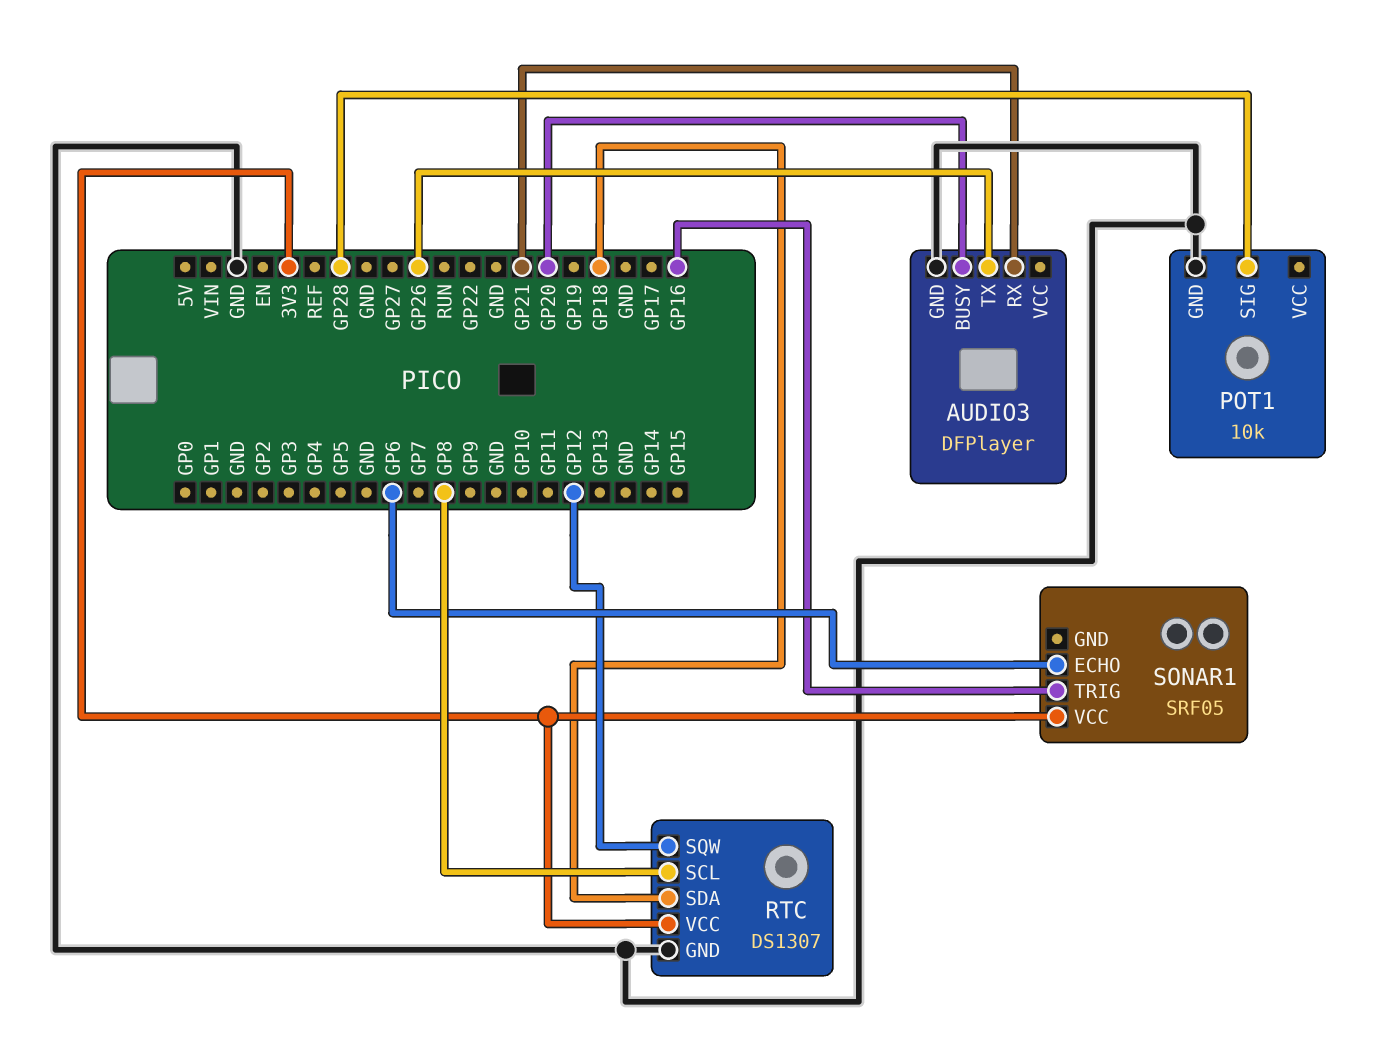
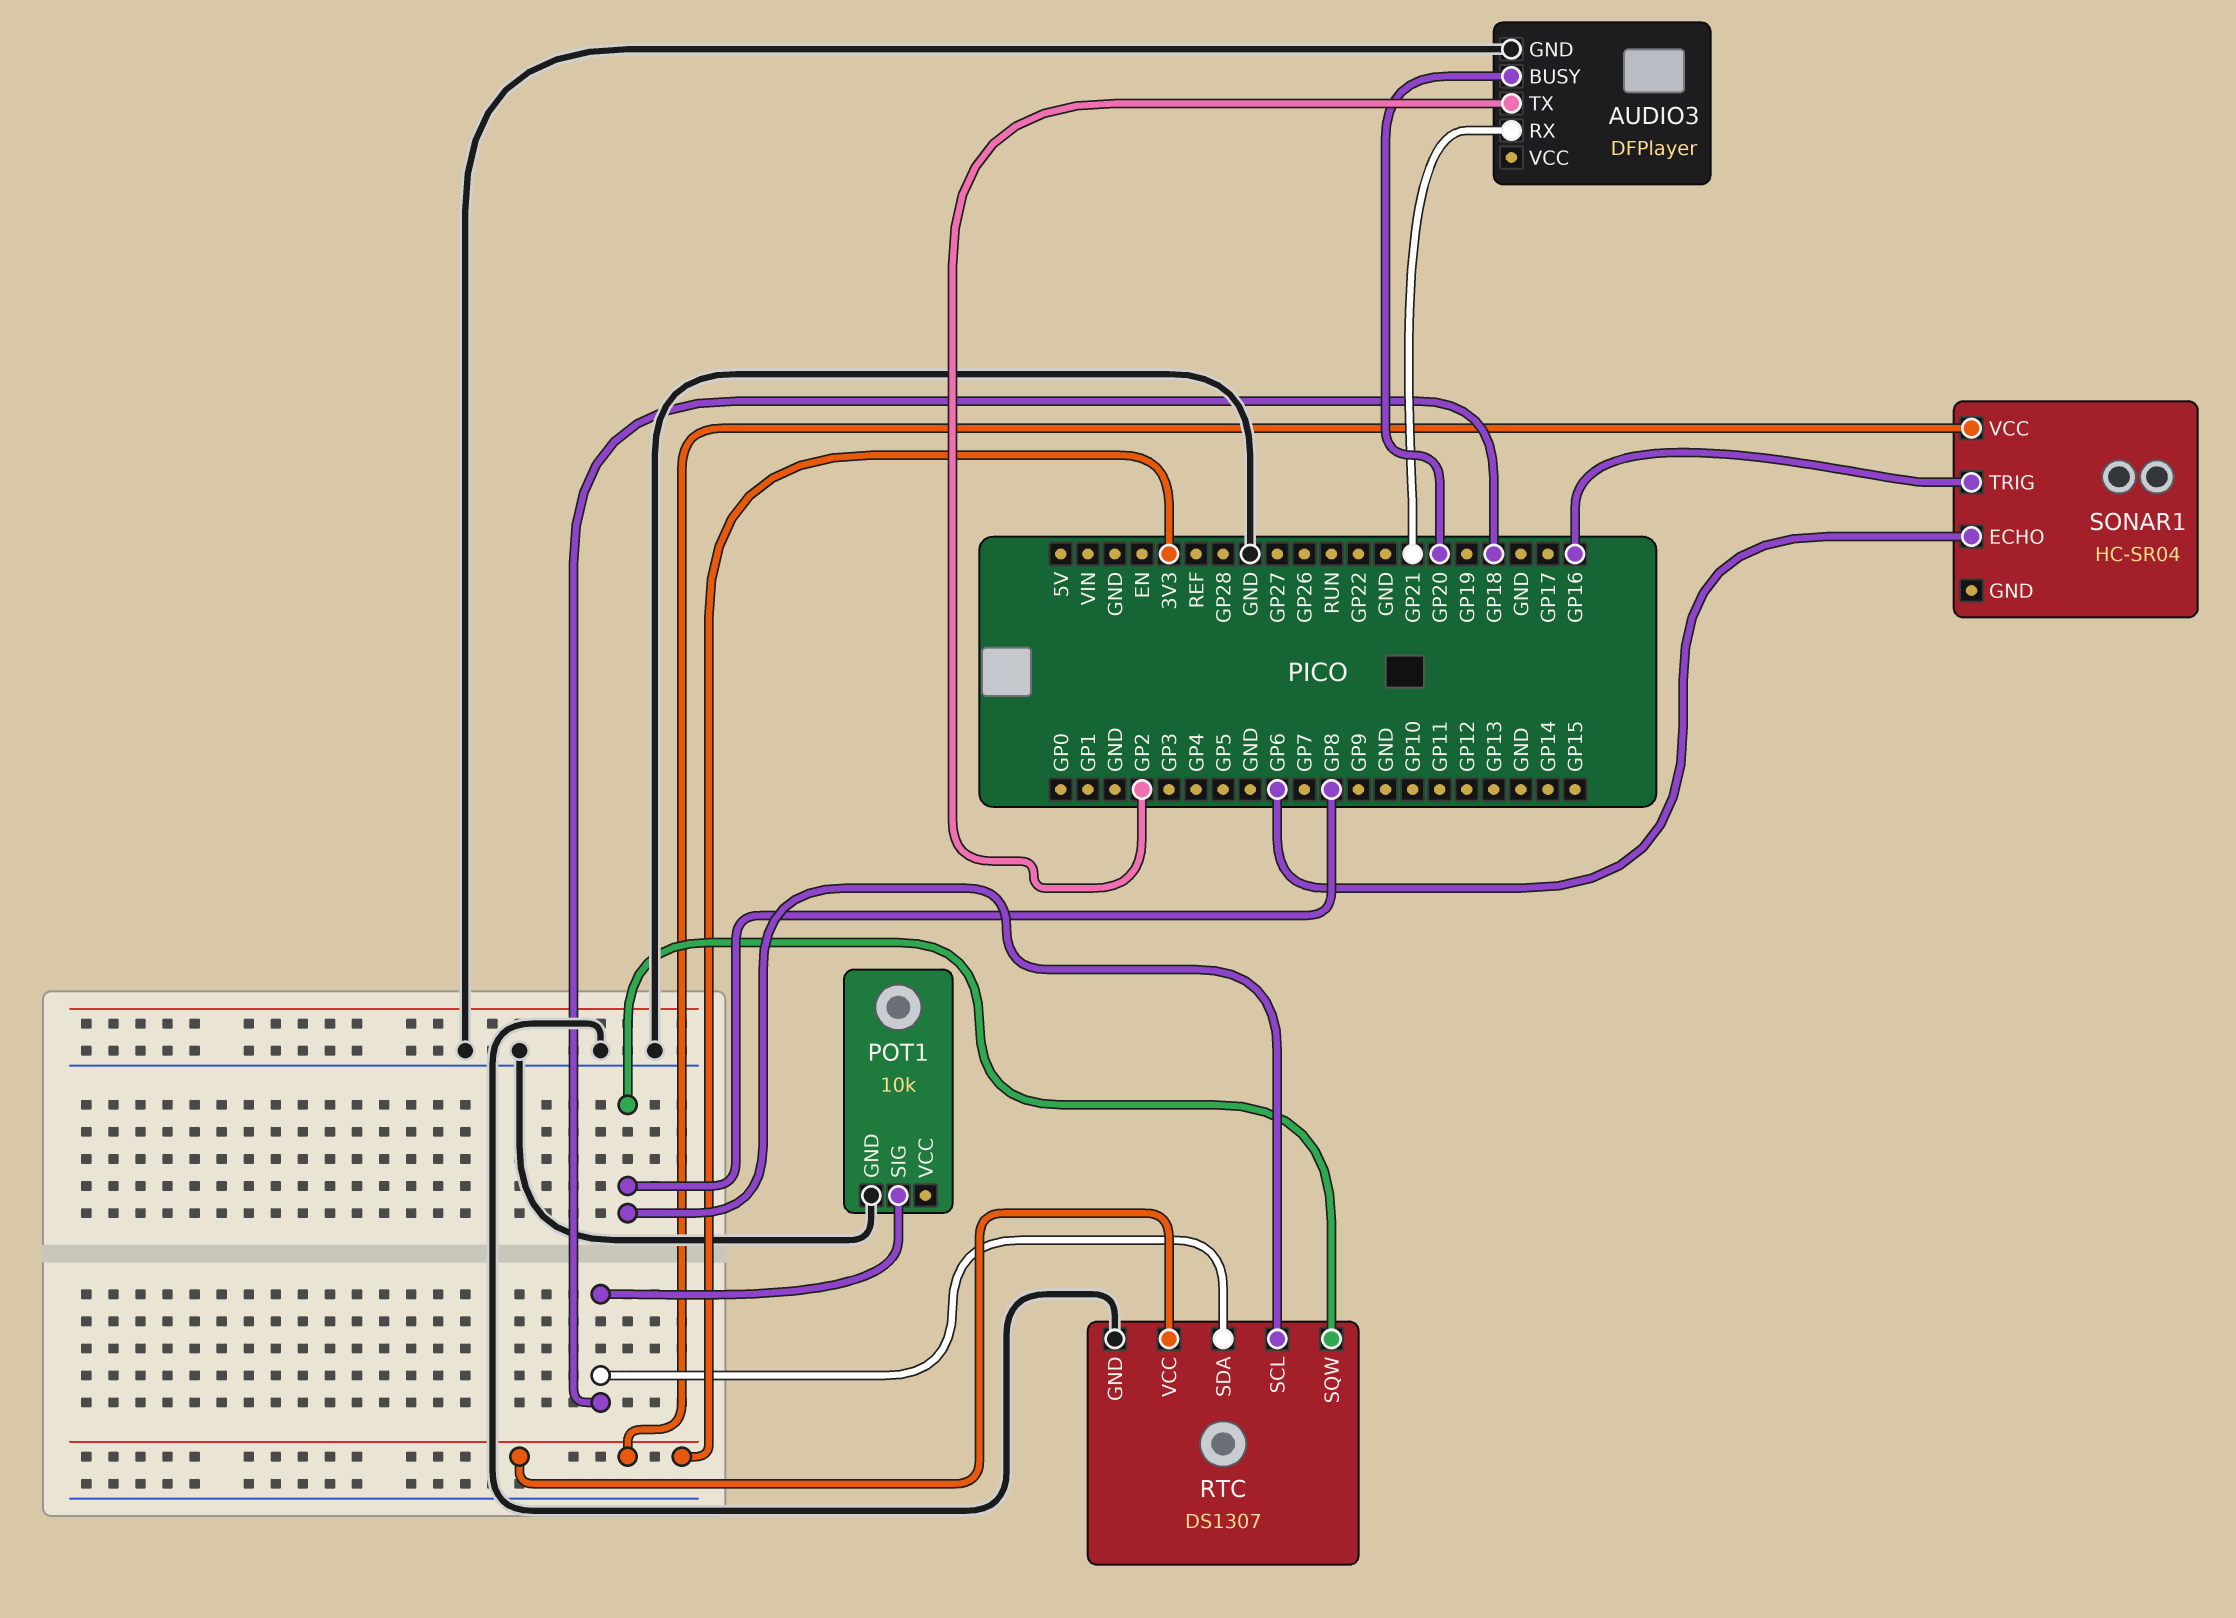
AUDIO3 pin TX: GP26 -> GP2
POT1 pin SIG: GP28 -> GP18
RTC pin SQW: GP12 -> GP8
SONAR1: SRF05 -> HC-SR04

